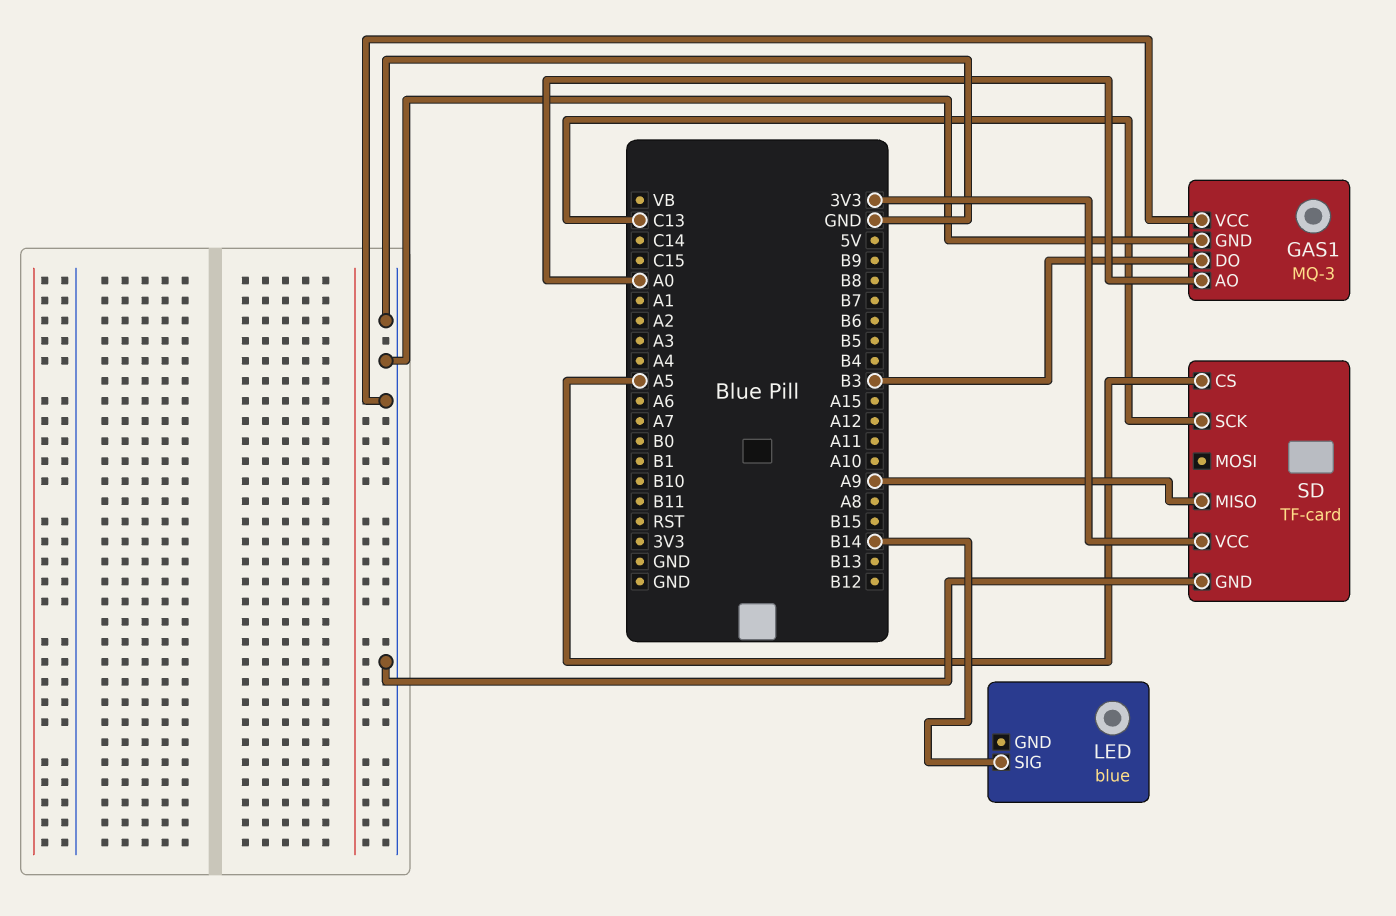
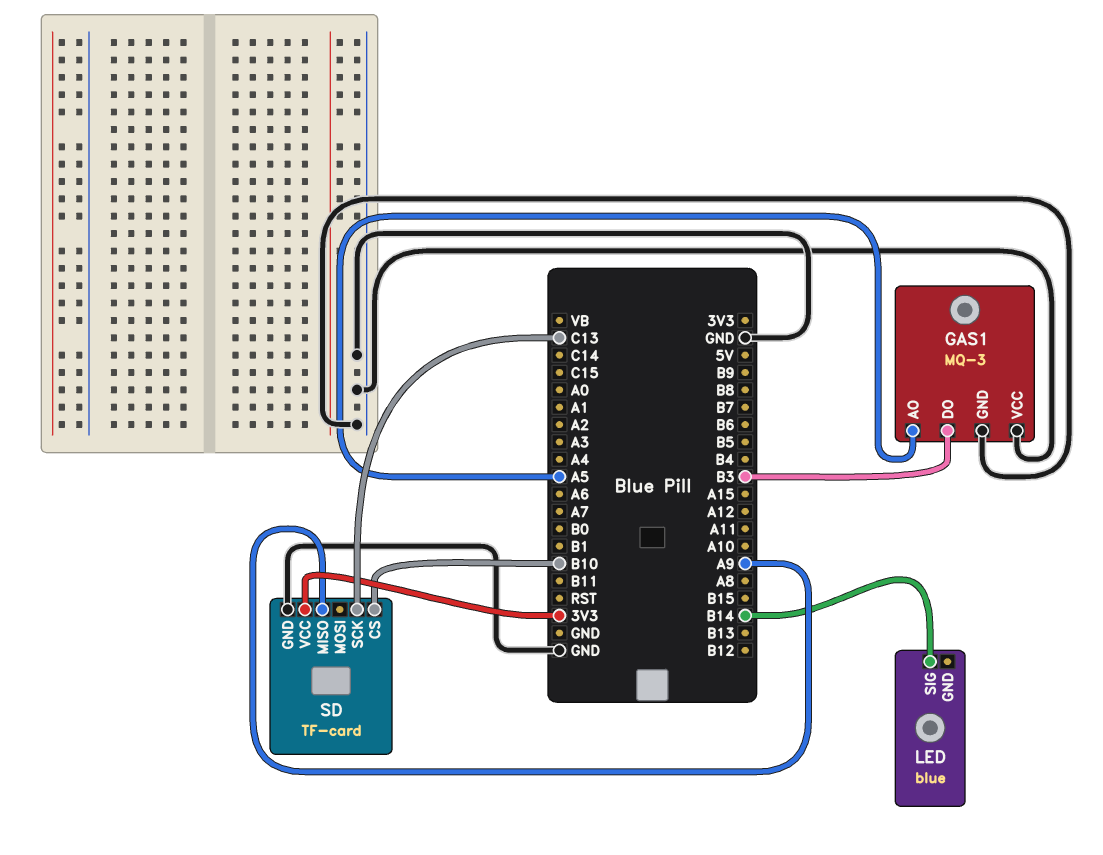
GAS1 pin AO: A0 -> A5
SD pin CS: A5 -> B10

